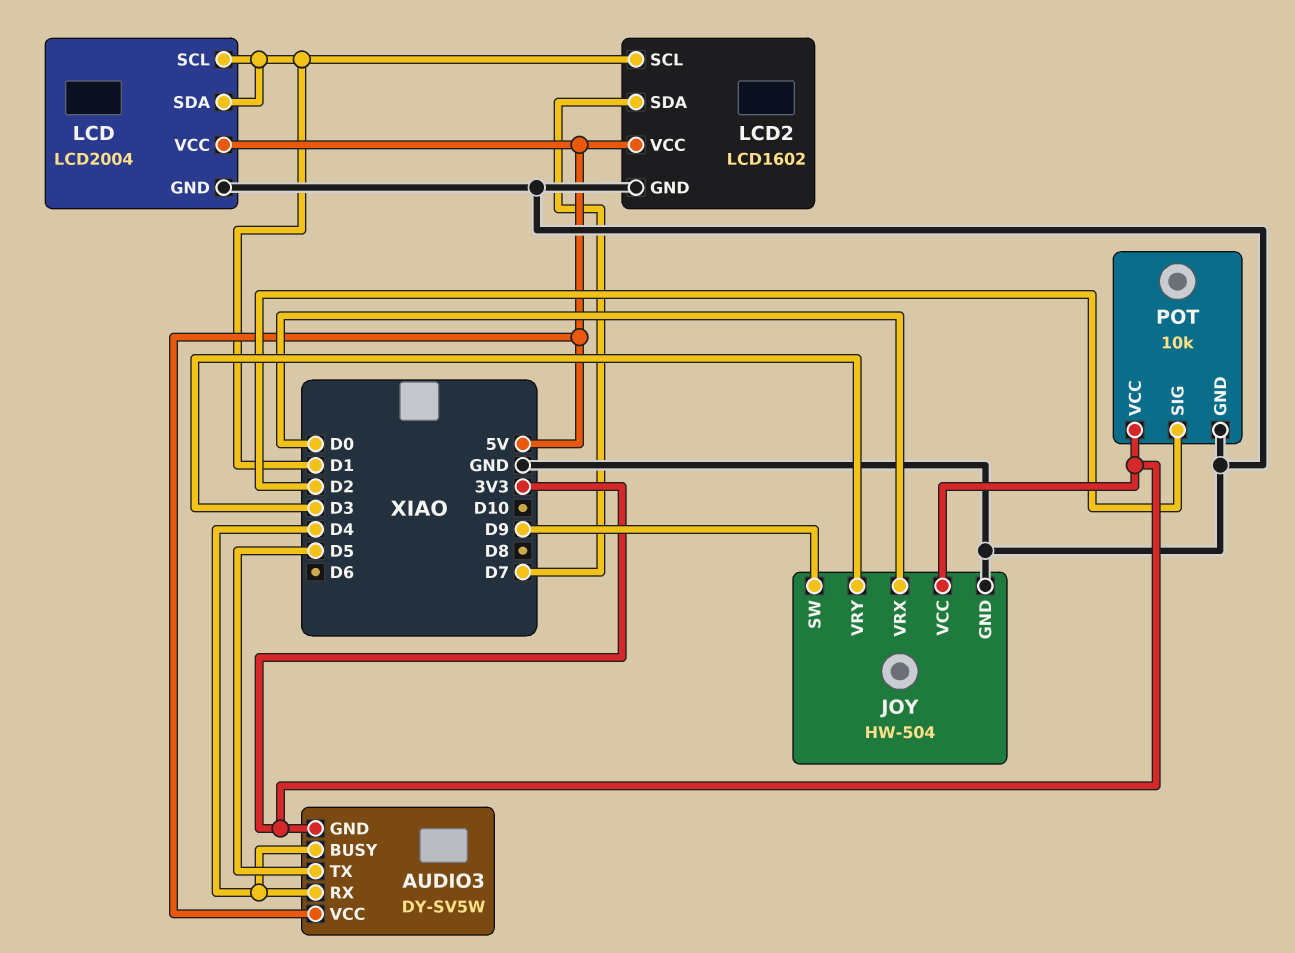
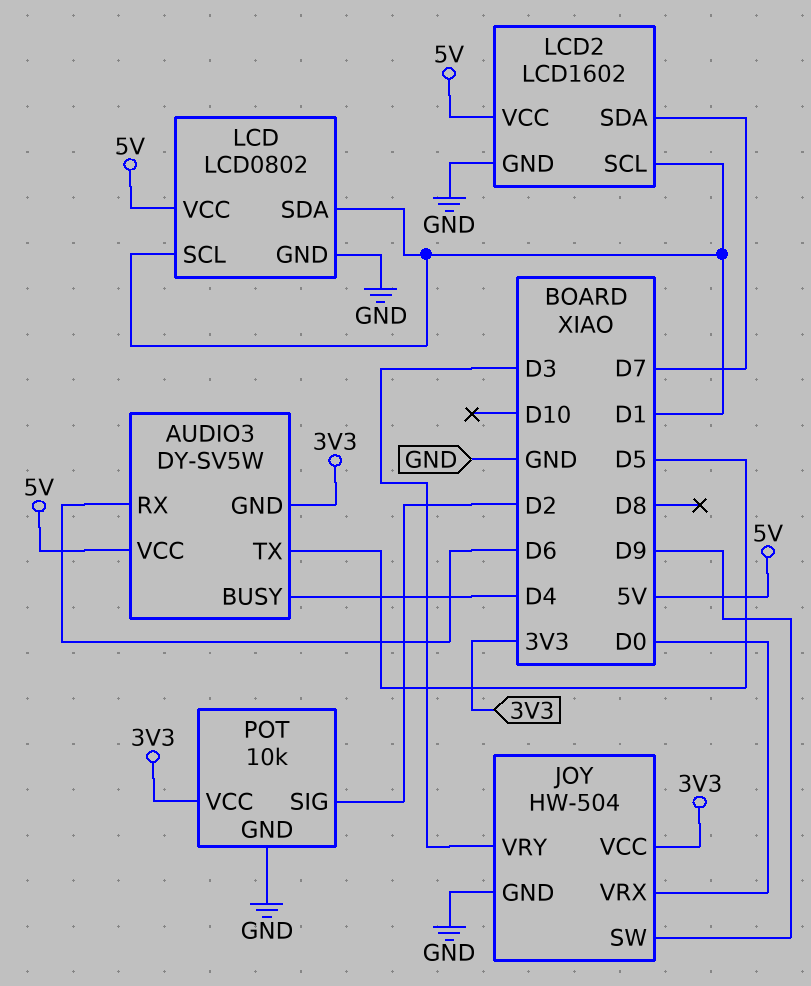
AUDIO3 pin RX: D4 -> D6
LCD: LCD2004 -> LCD0802

